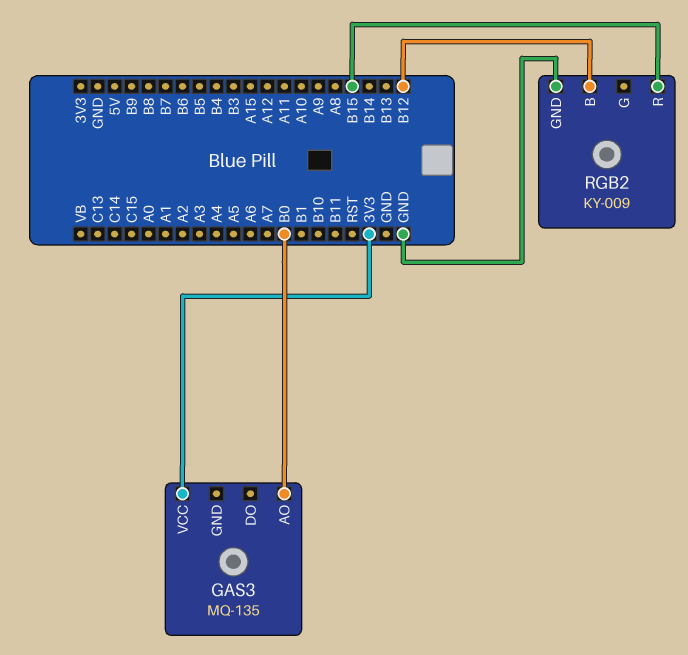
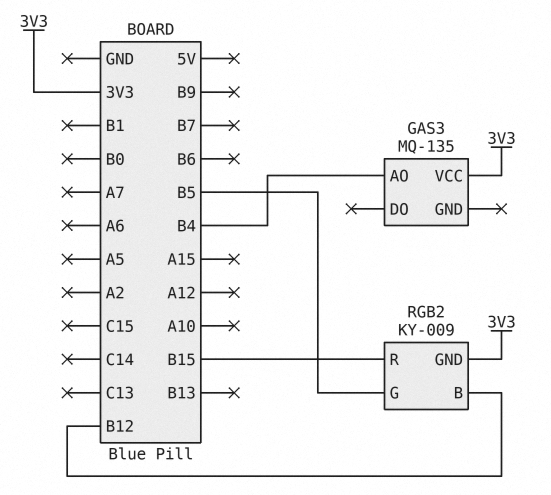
GAS3 pin AO: B0 -> B4
RGB2 pin G: none -> B5
RGB2 pin GND: GND -> 3V3

